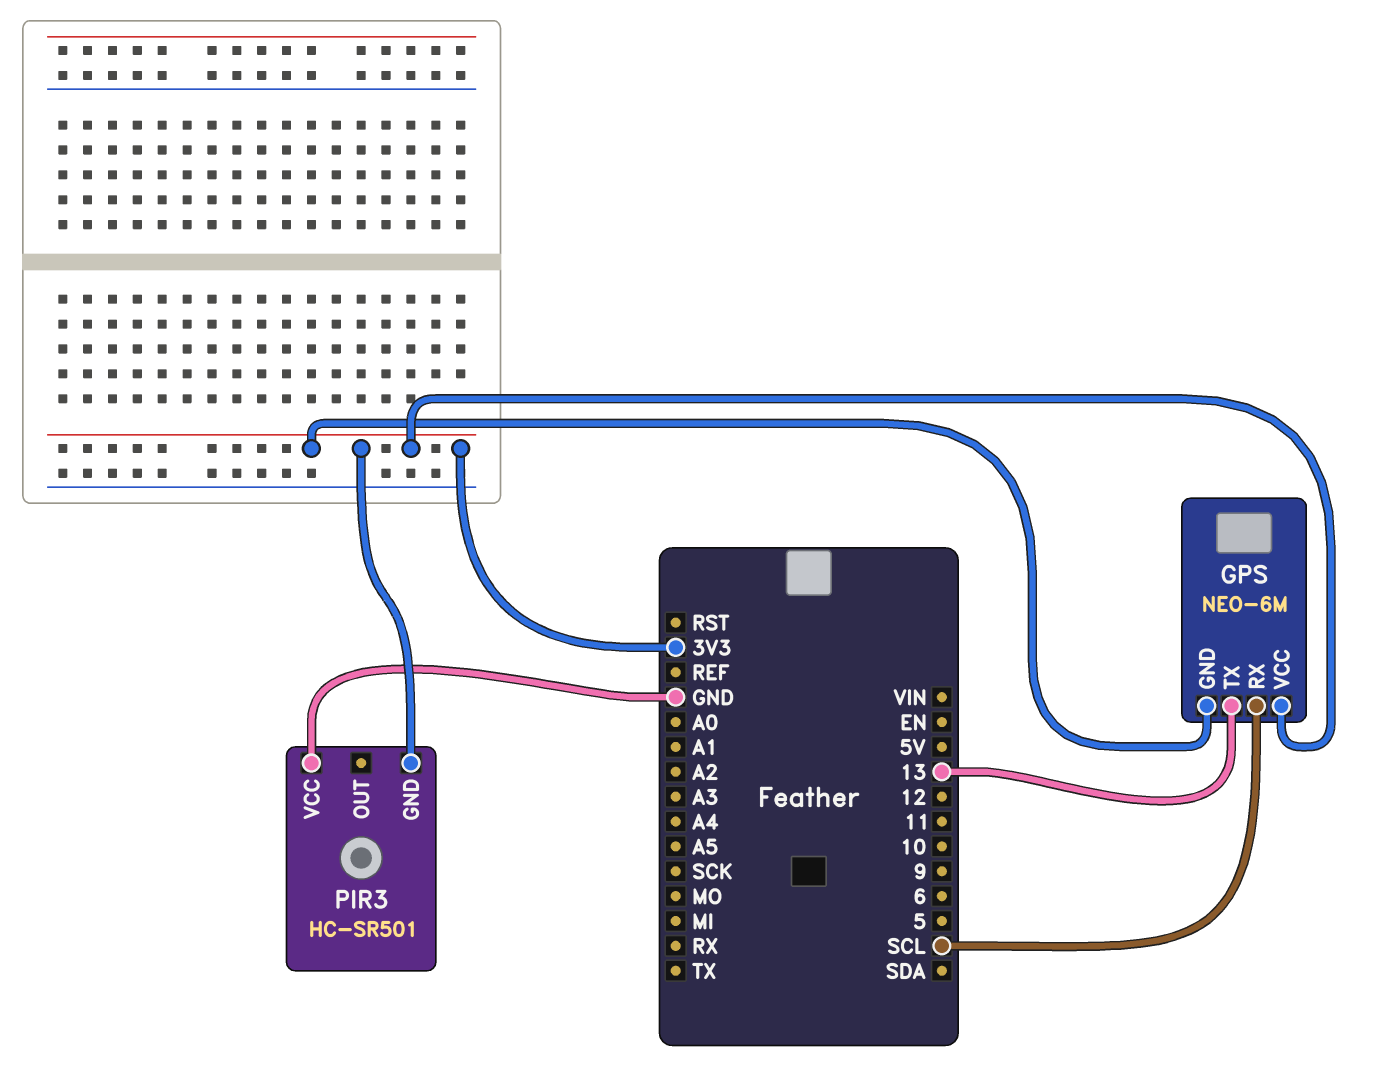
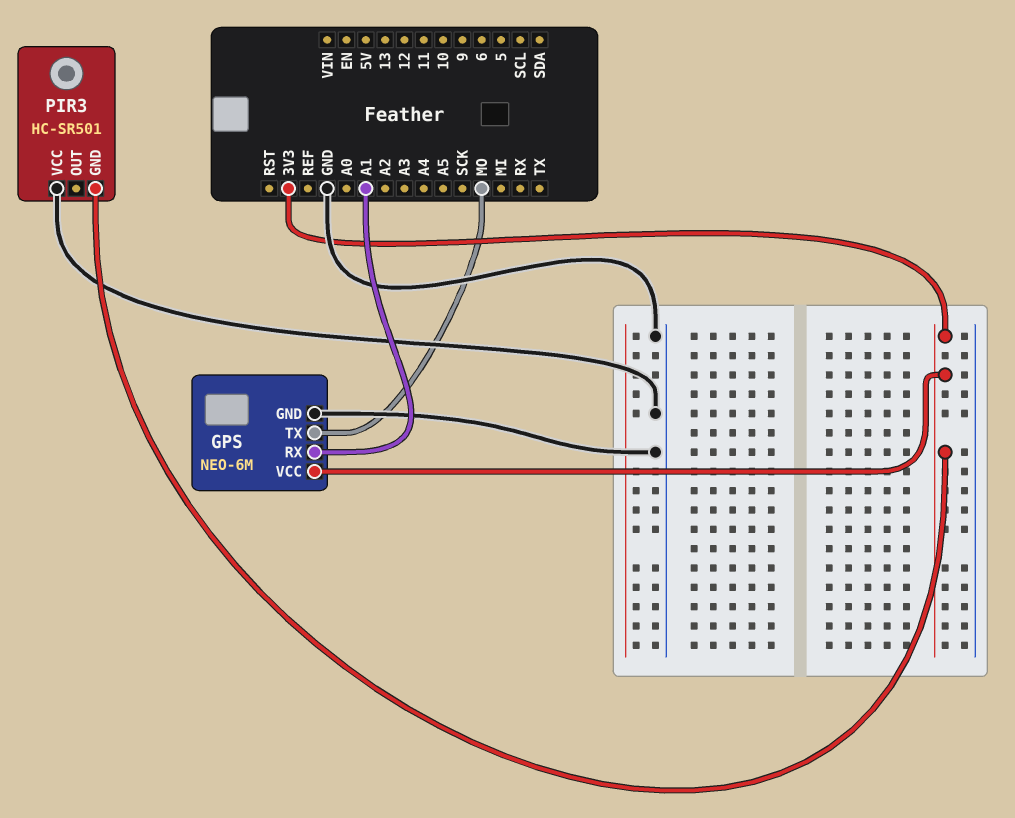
GPS pin GND: 3V3 -> GND
GPS pin RX: SCL -> A1
GPS pin TX: 13 -> MO

